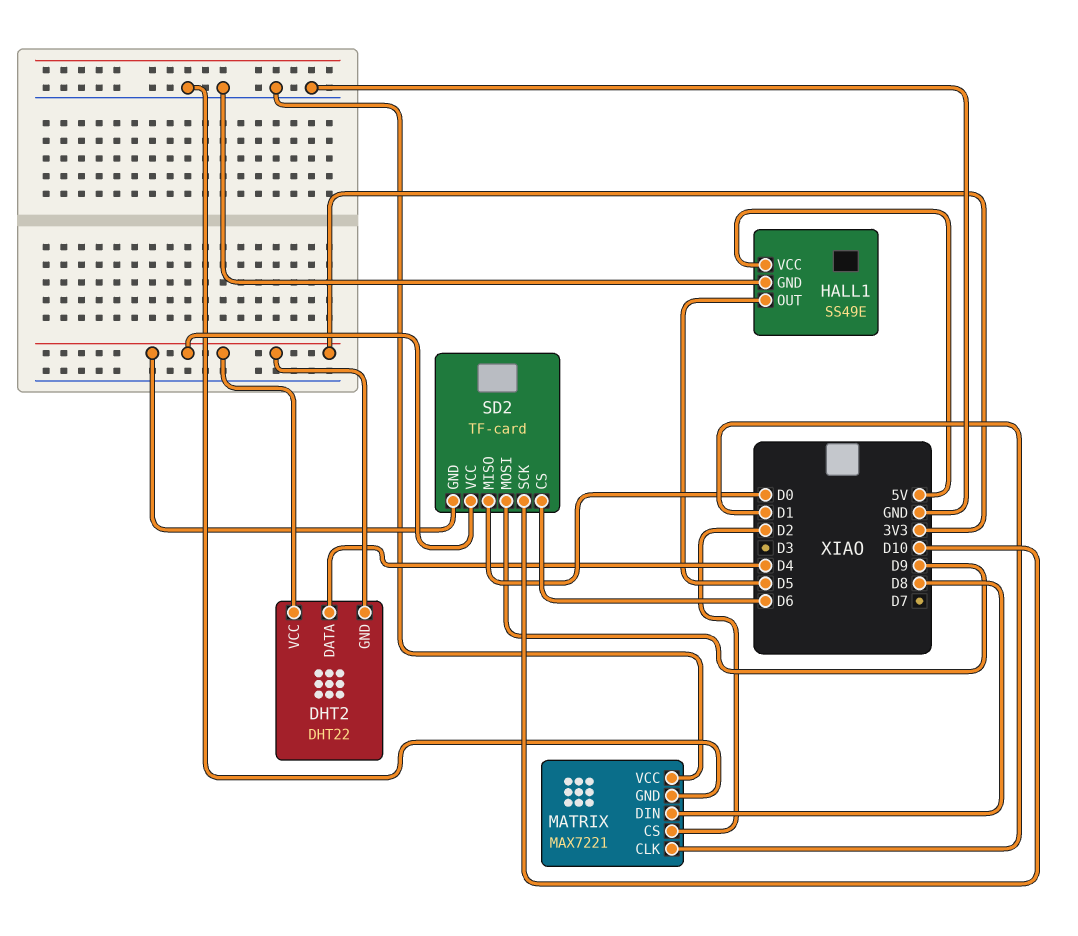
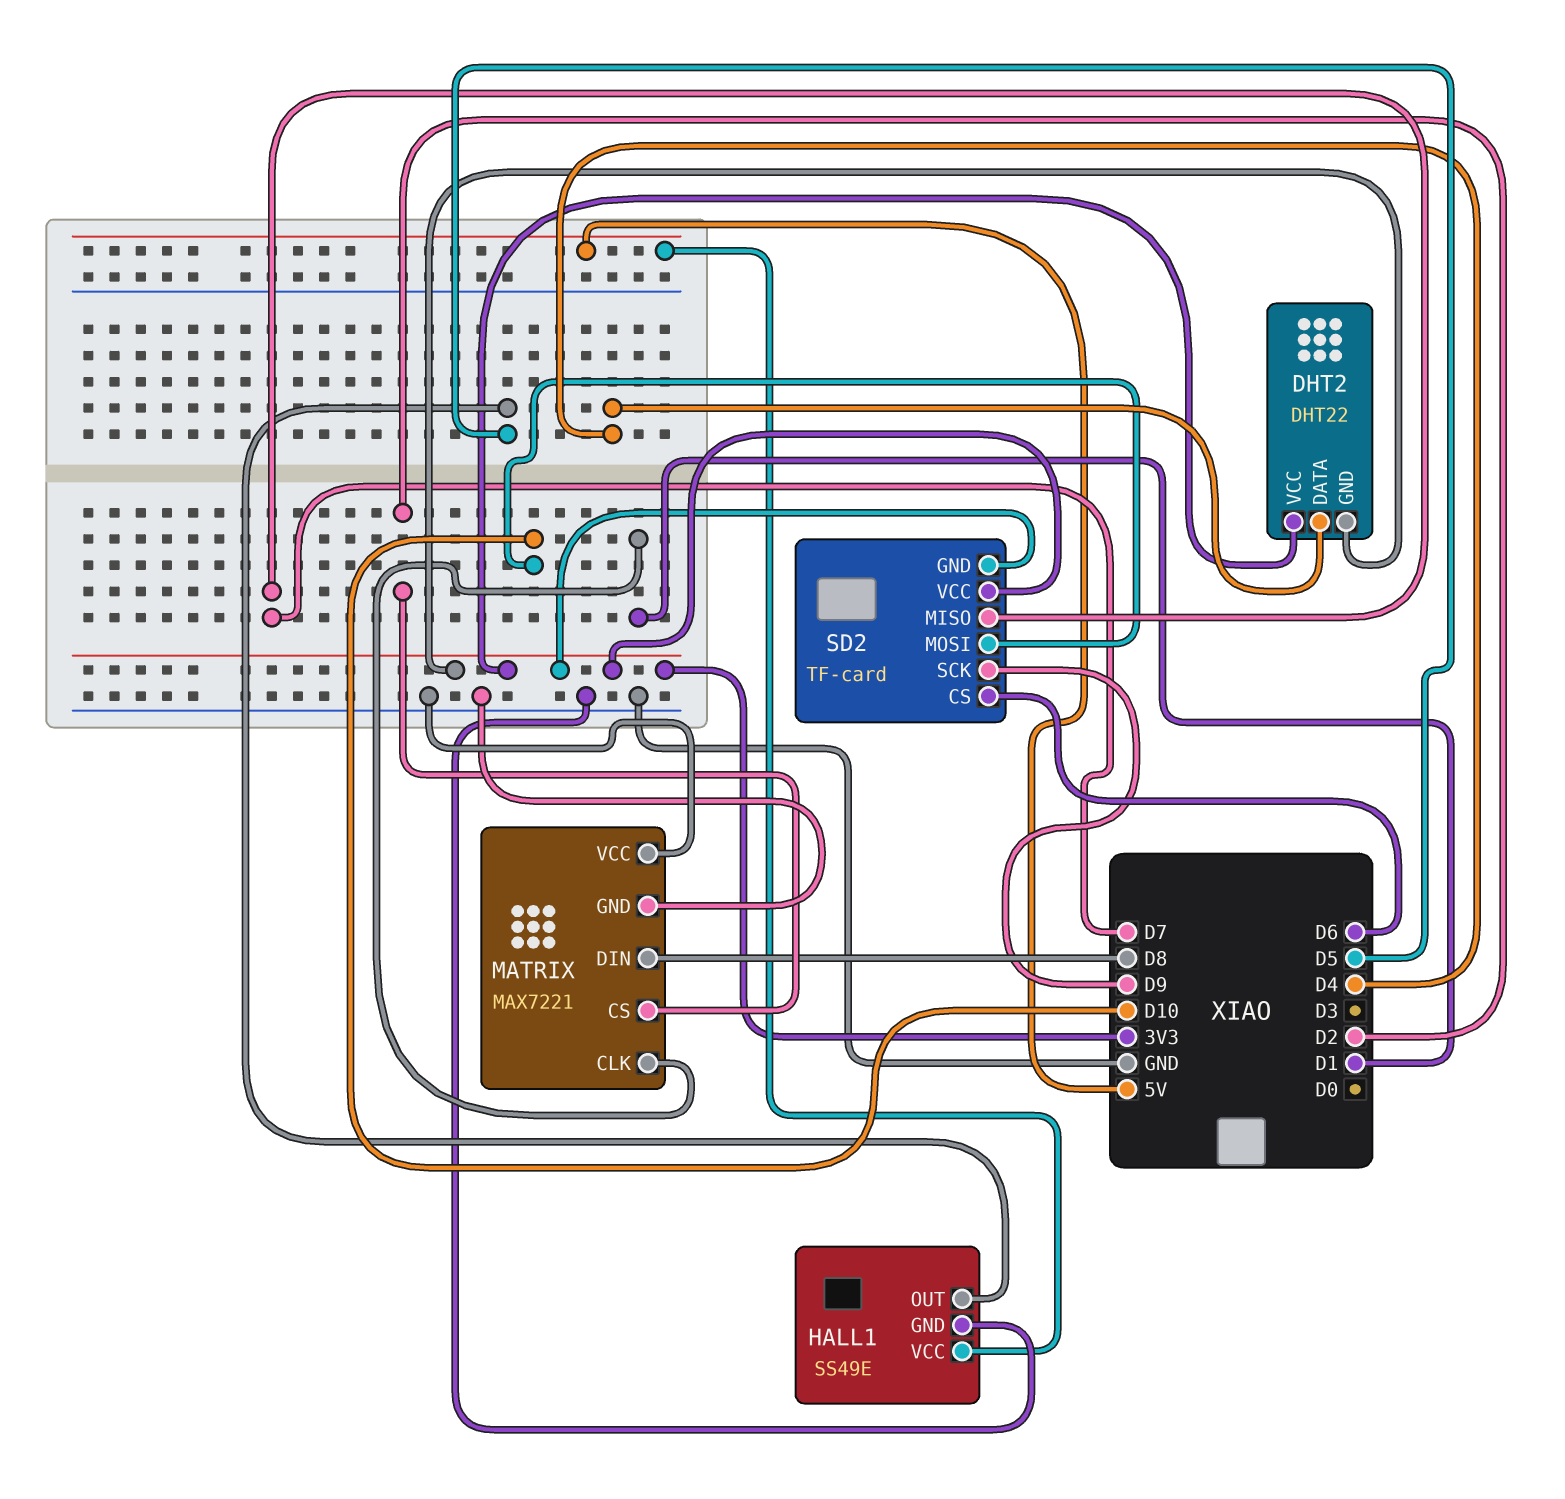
SD2 pin MISO: D0 -> D7
SD2 pin MOSI: D9 -> D10
SD2 pin SCK: D10 -> D9

